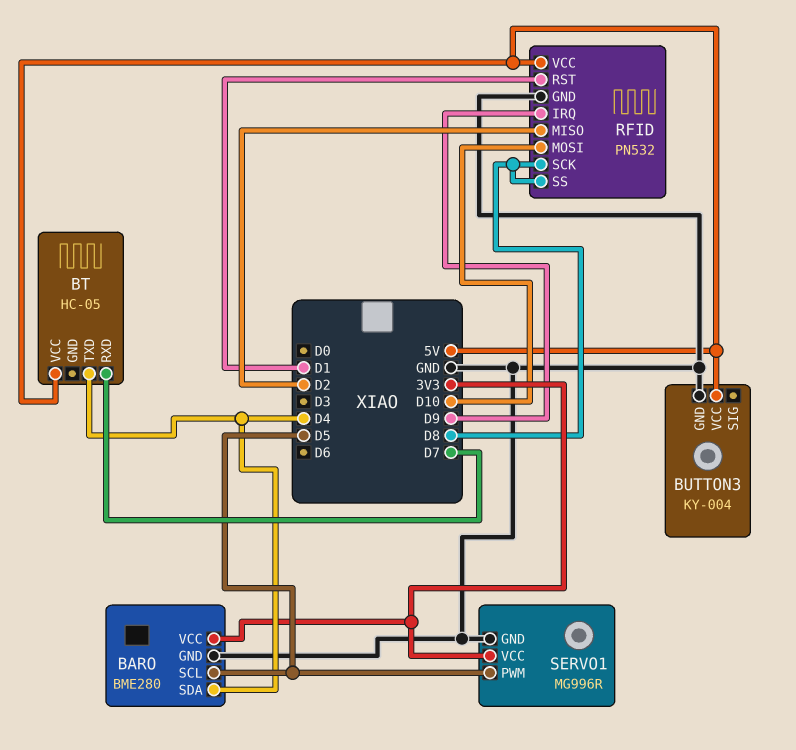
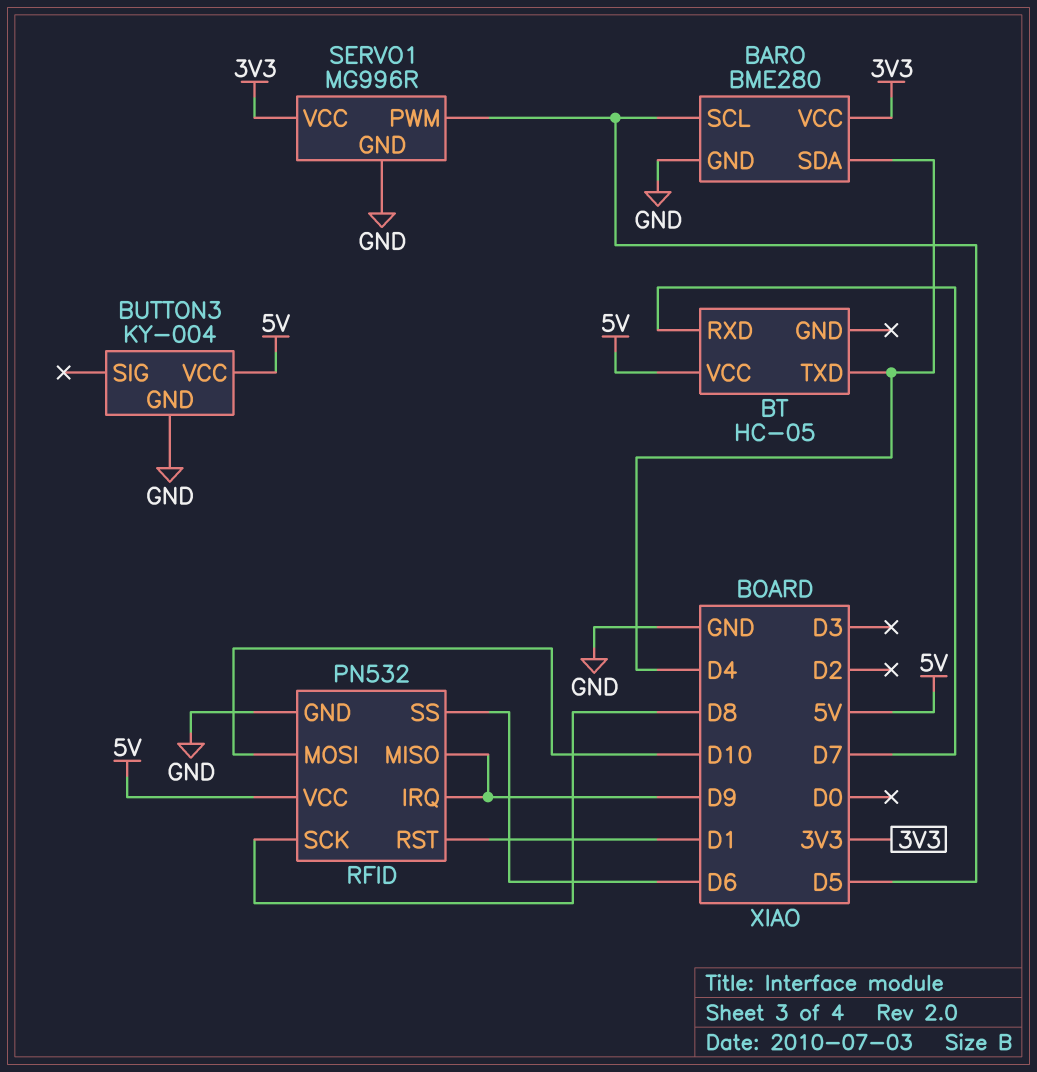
RFID pin MISO: D2 -> D9
RFID pin SS: D8 -> D6

